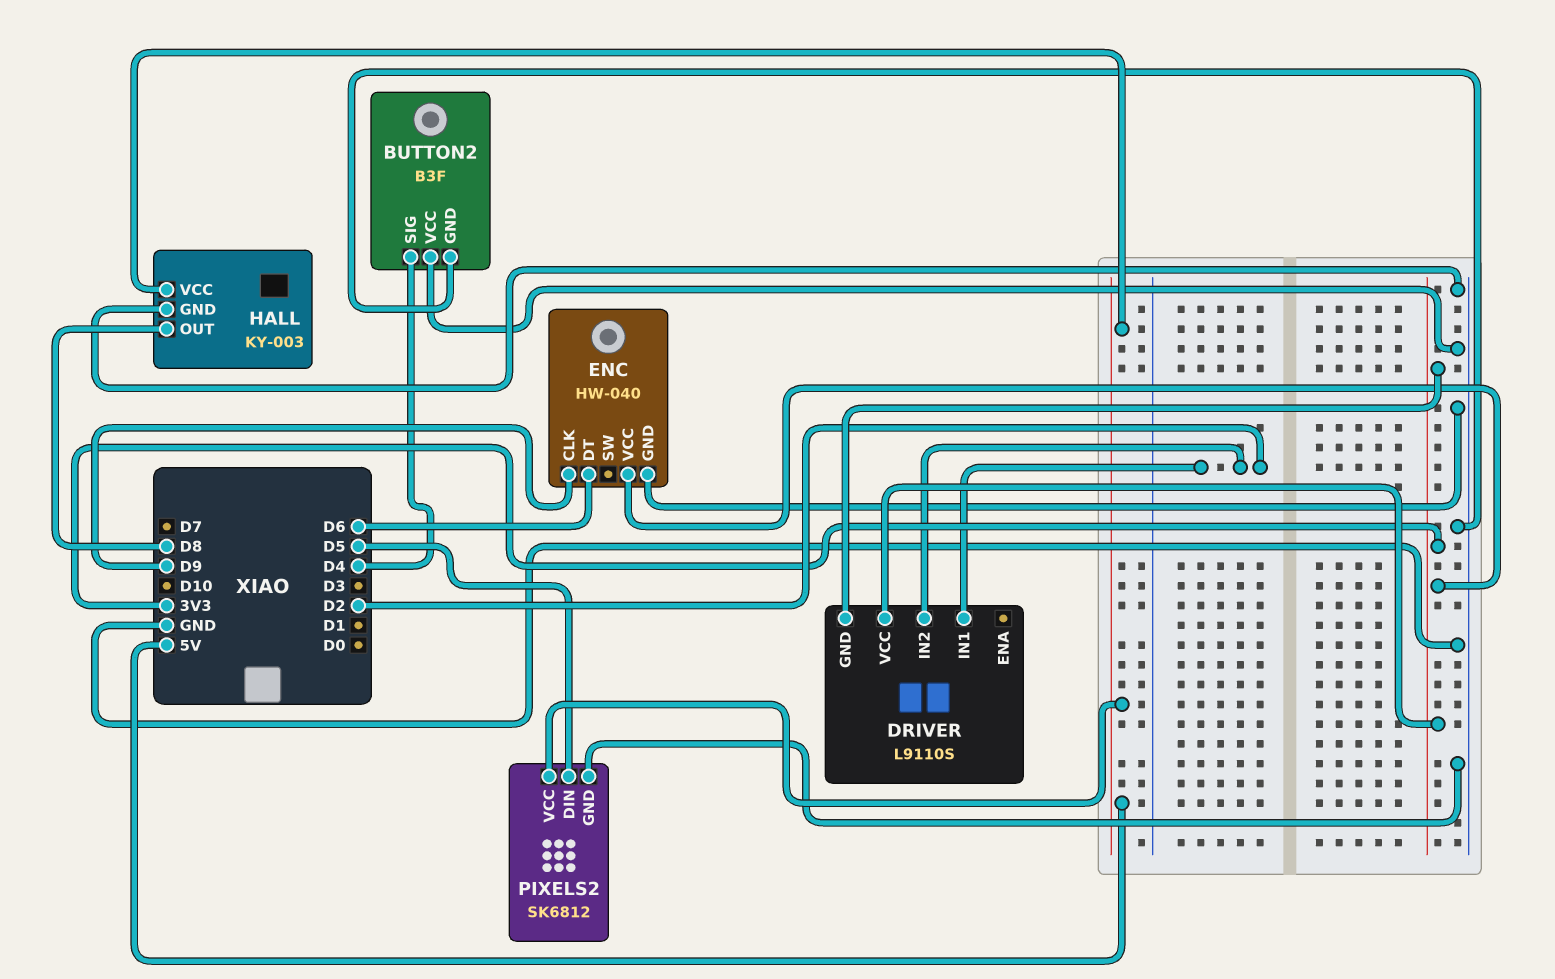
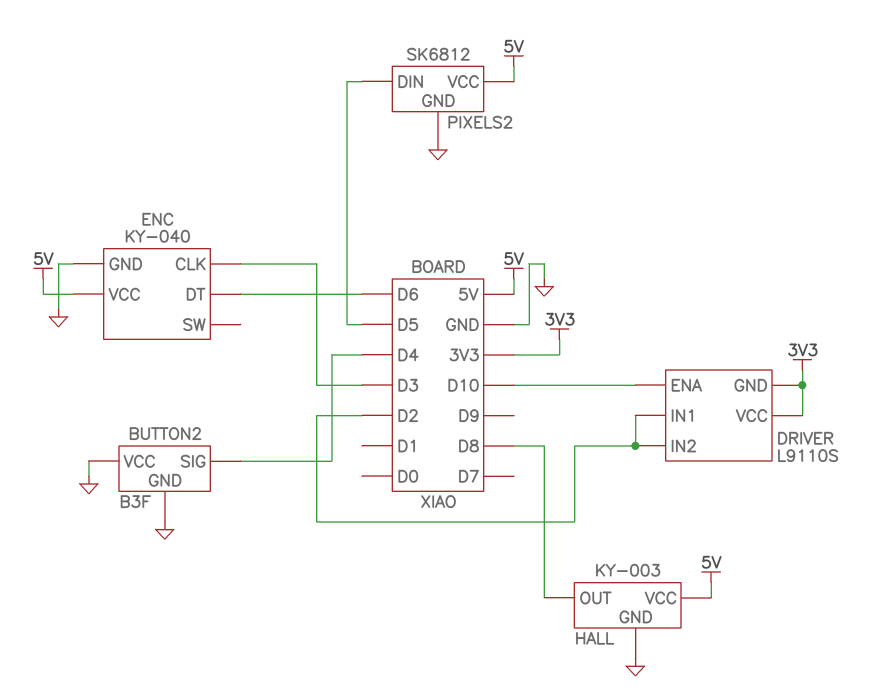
DRIVER pin ENA: none -> D10
ENC: HW-040 -> KY-040
ENC pin CLK: D9 -> D3
ENC pin VCC: 3V3 -> 5V

